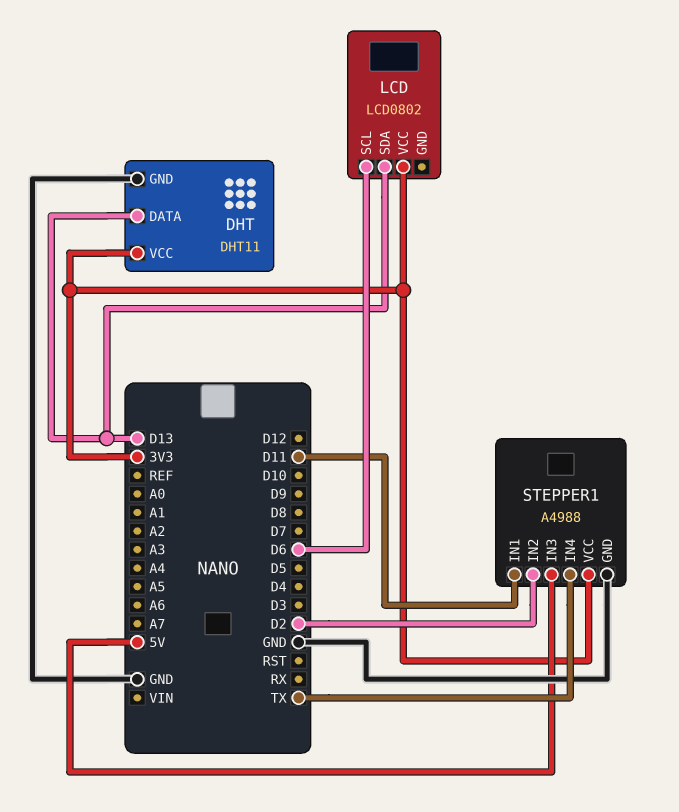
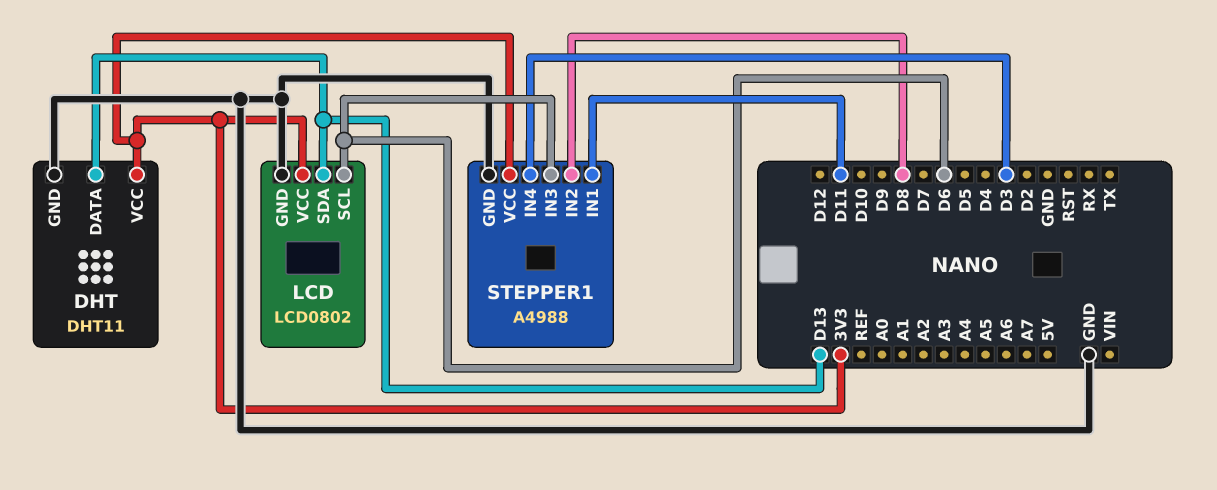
LCD pin GND: none -> GND
STEPPER1 pin IN2: D2 -> D8
STEPPER1 pin IN3: 5V -> D6
STEPPER1 pin IN4: TX -> D3

